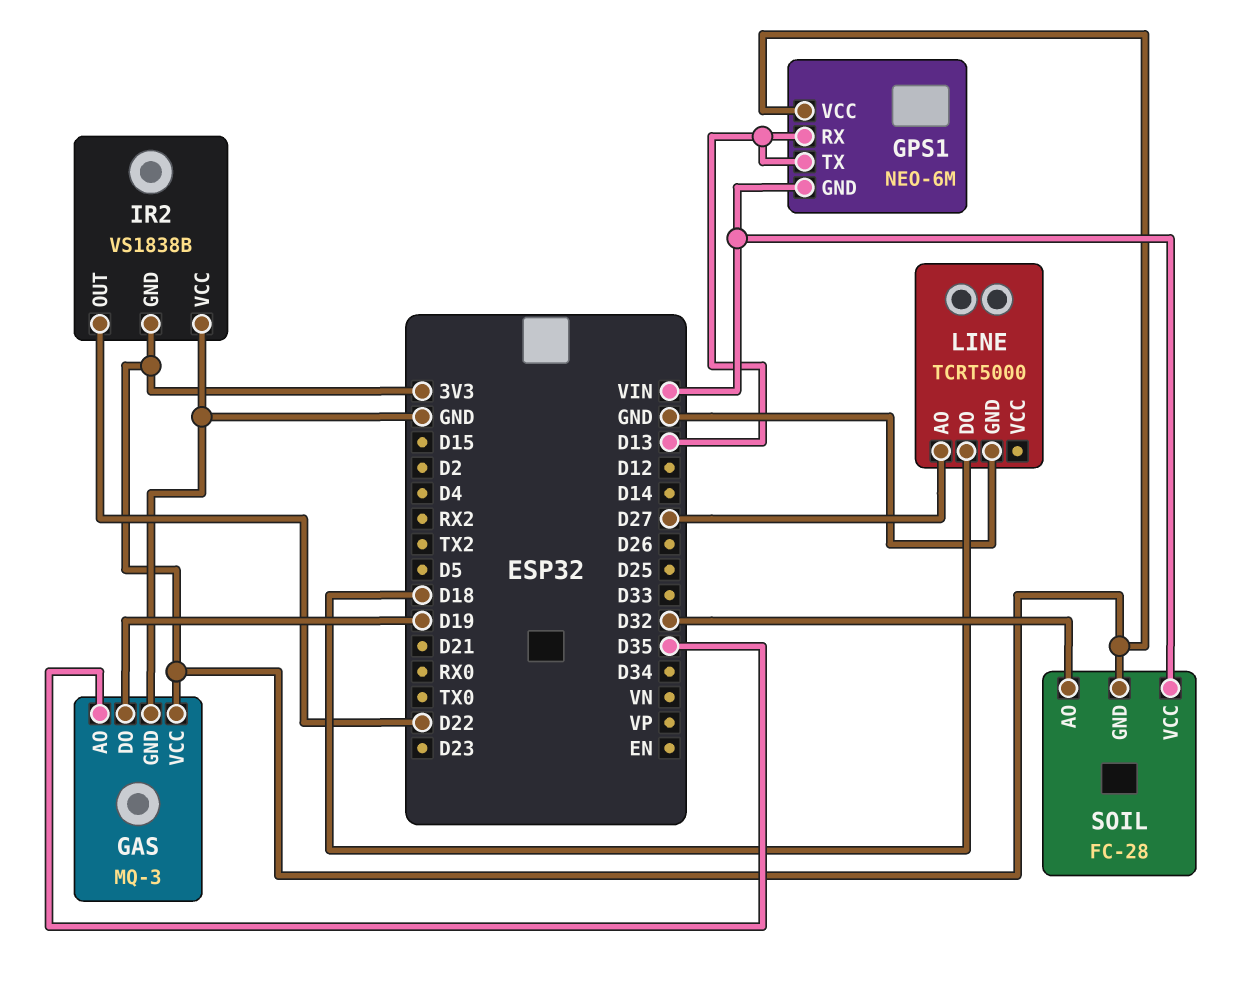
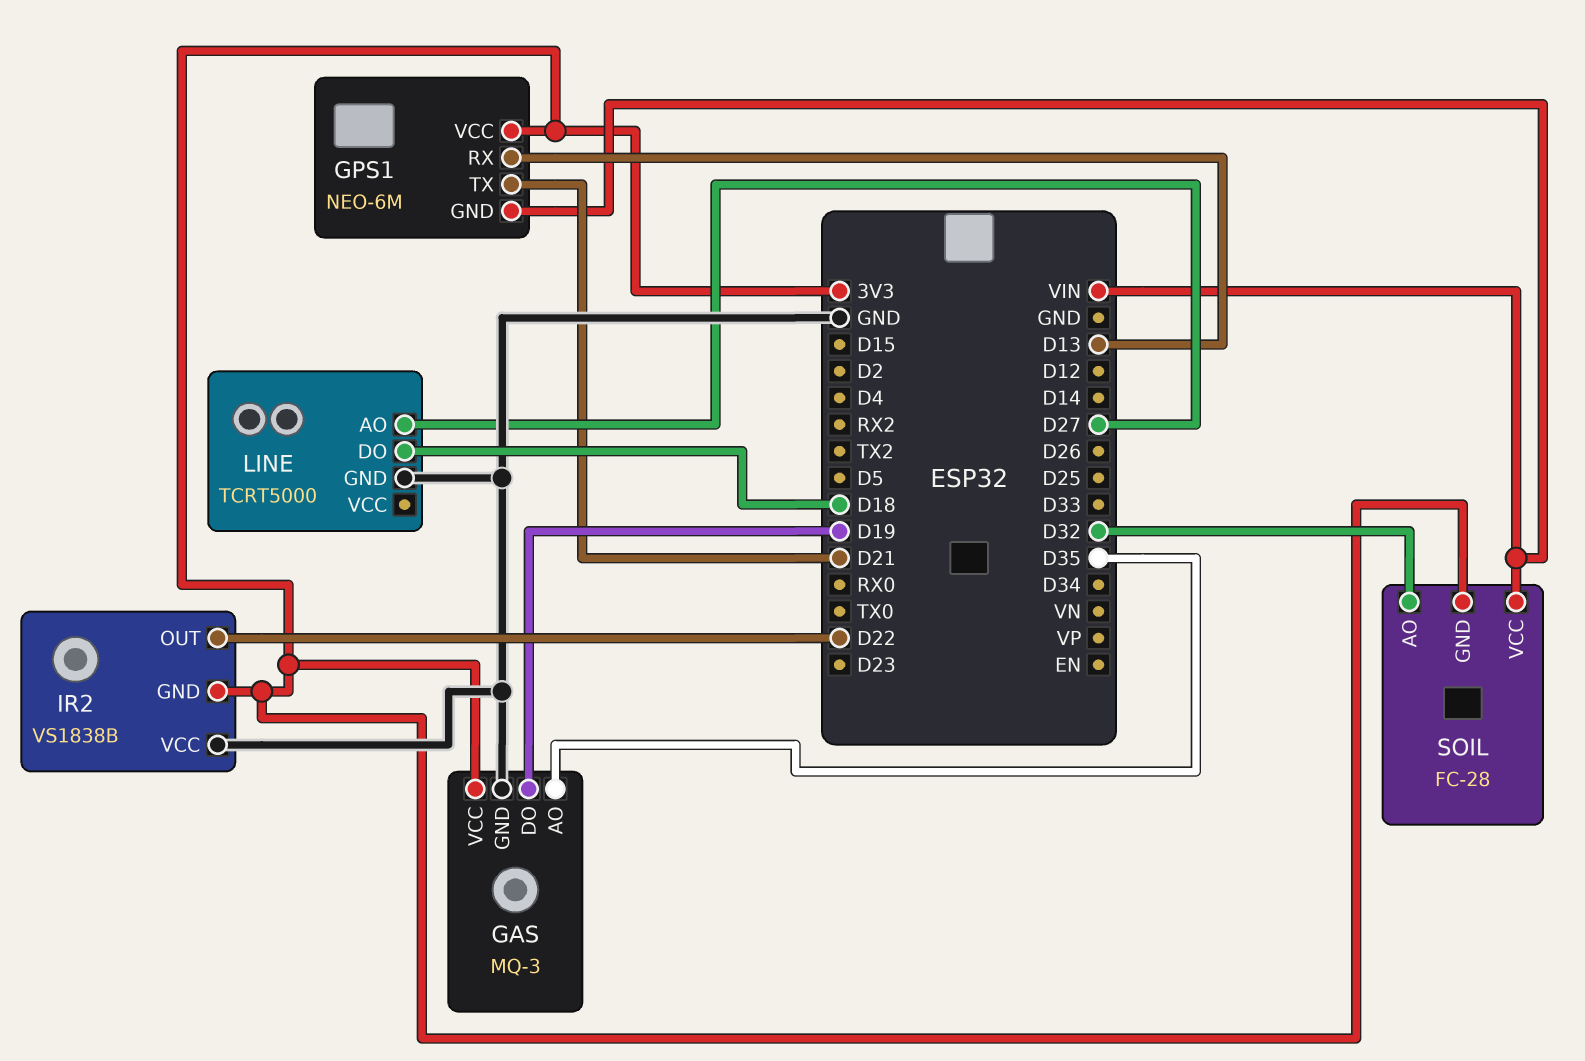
GPS1 pin TX: D13 -> D21

